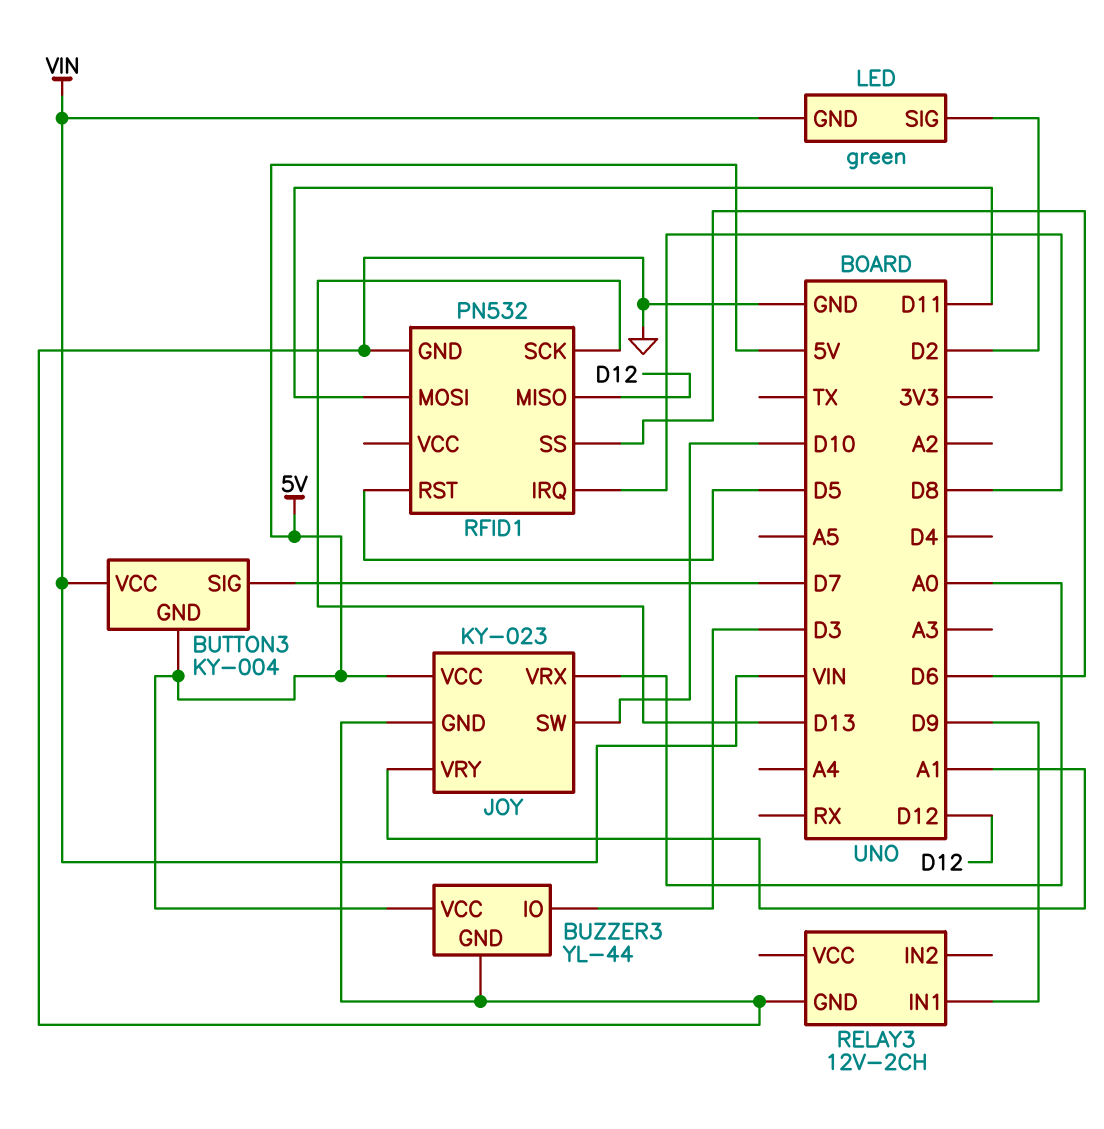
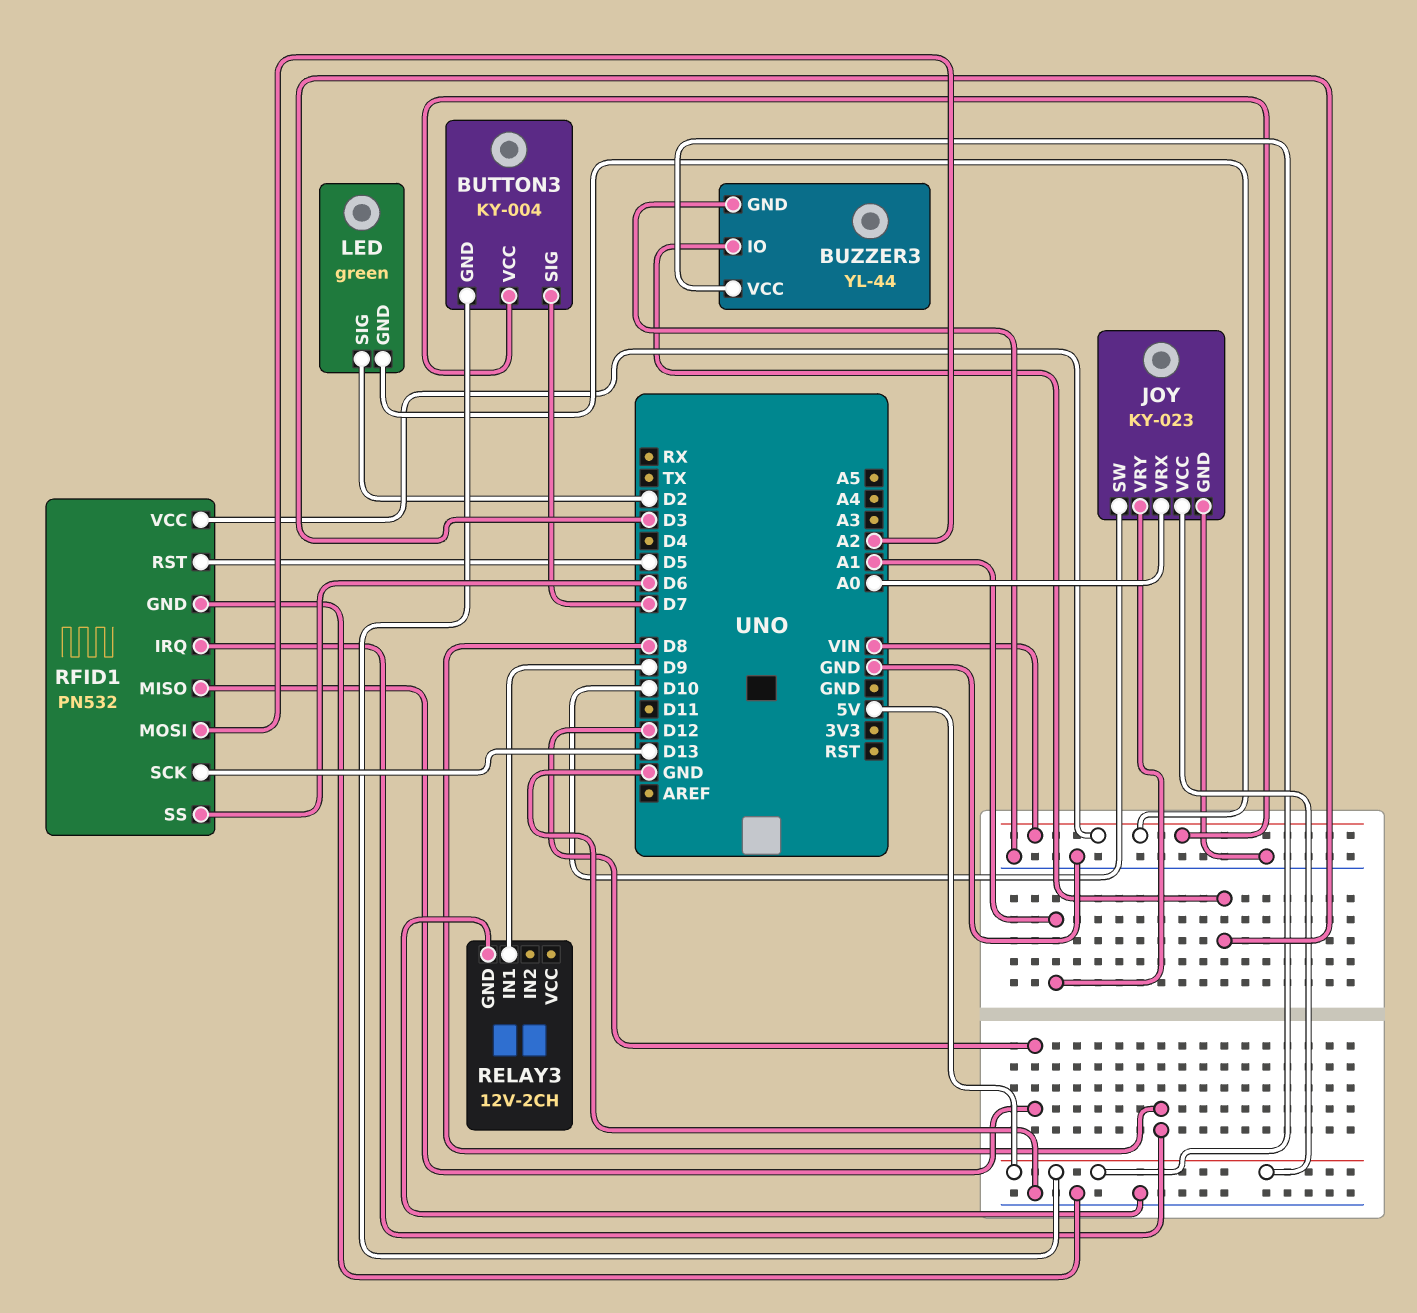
RFID1 pin MOSI: D11 -> A2
RFID1 pin VCC: none -> VIN

